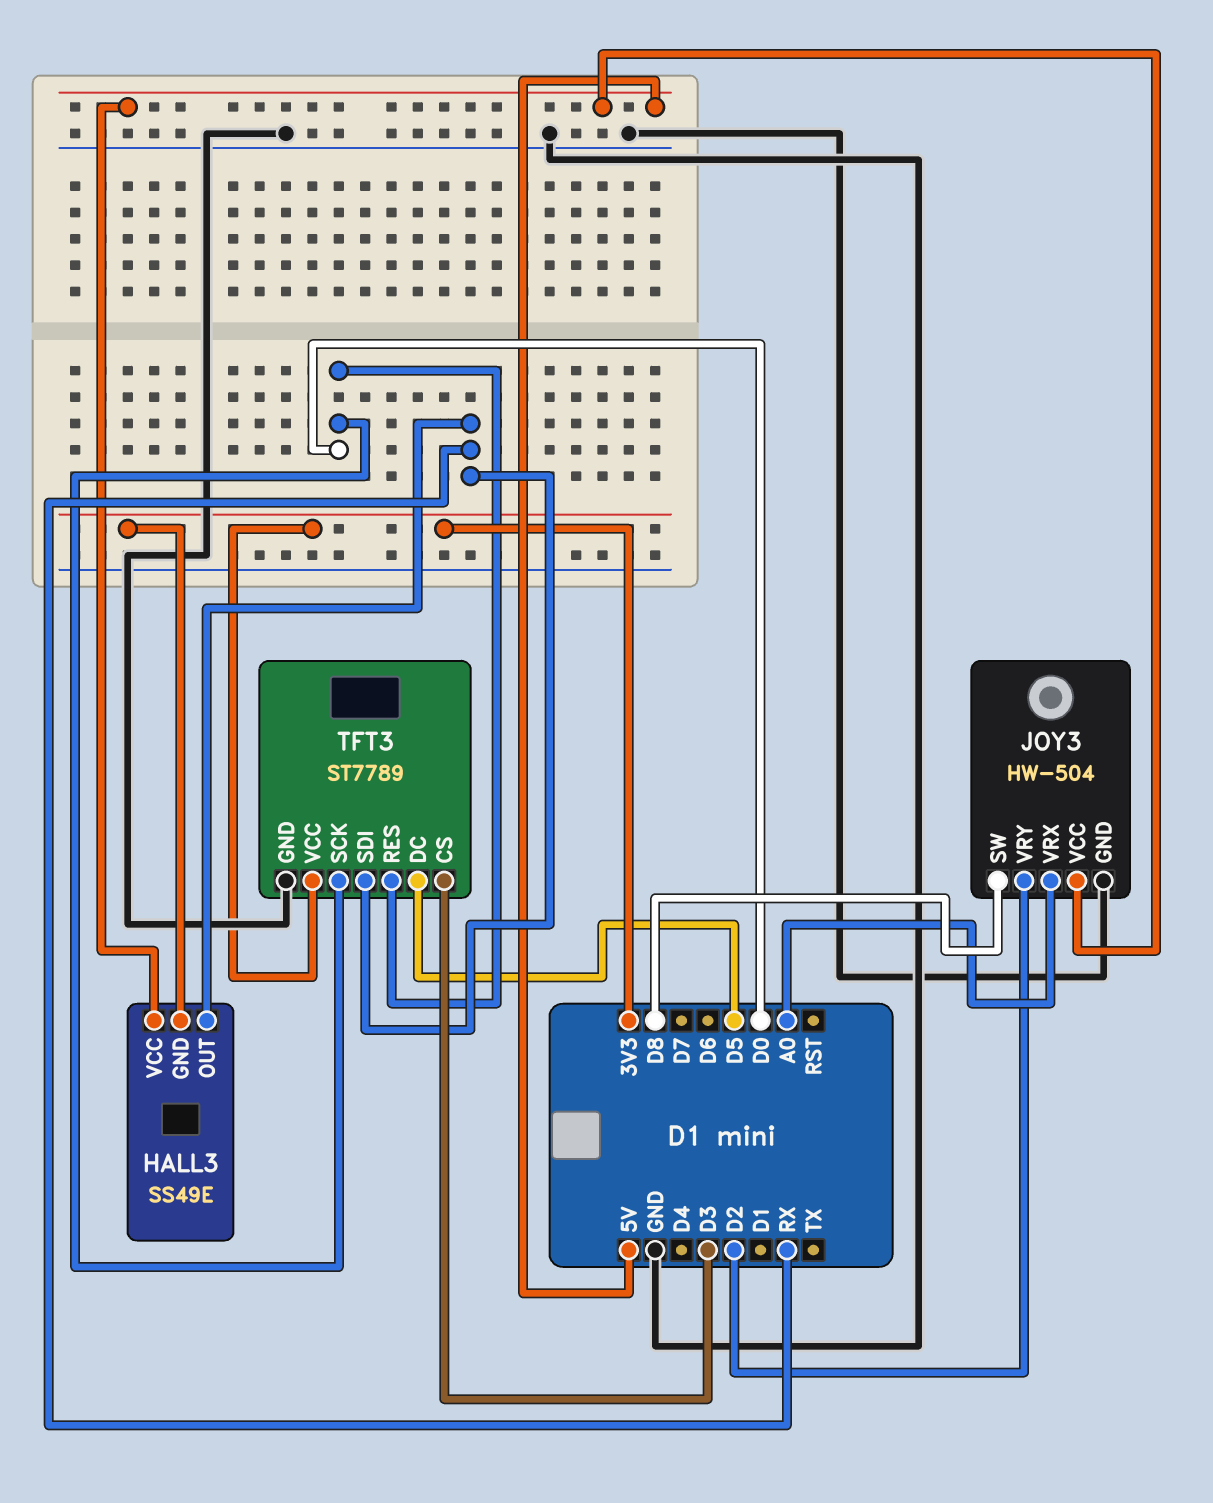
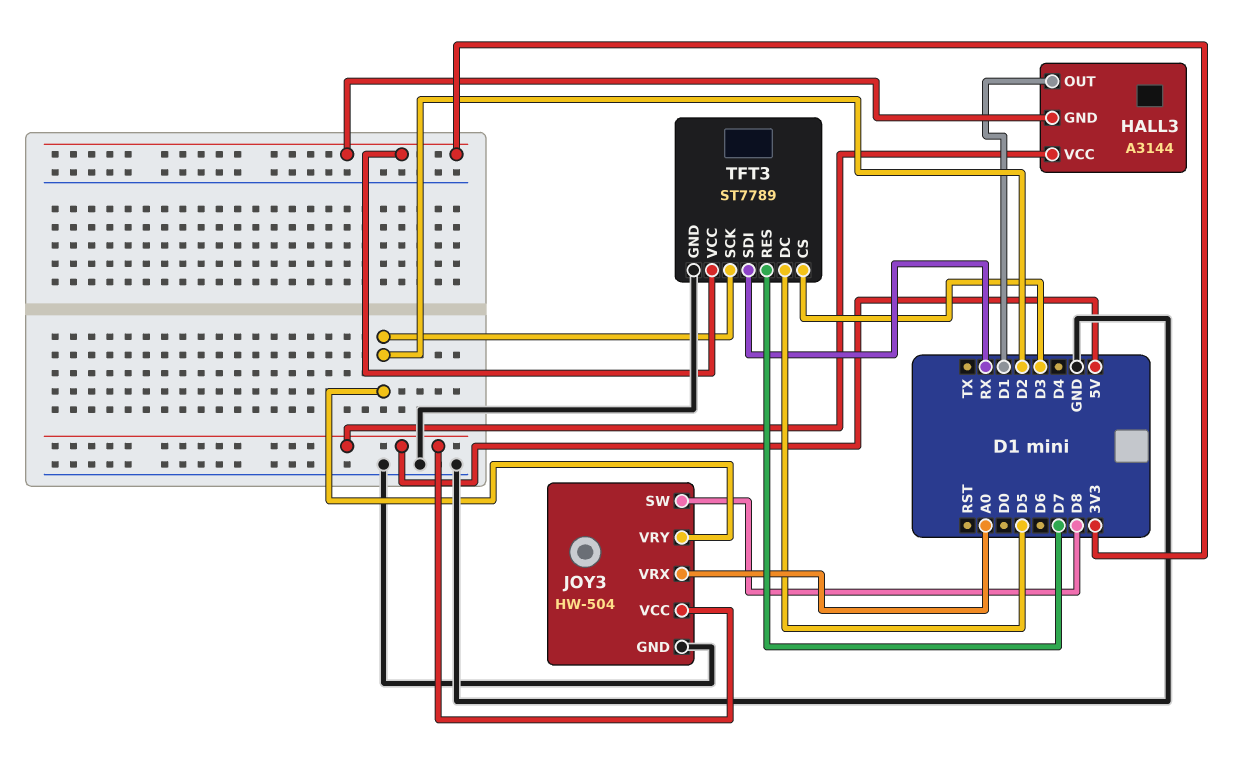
HALL3: SS49E -> A3144
HALL3 pin OUT: RX -> D1
TFT3 pin RES: D0 -> D7
TFT3 pin SCK: D0 -> D2

